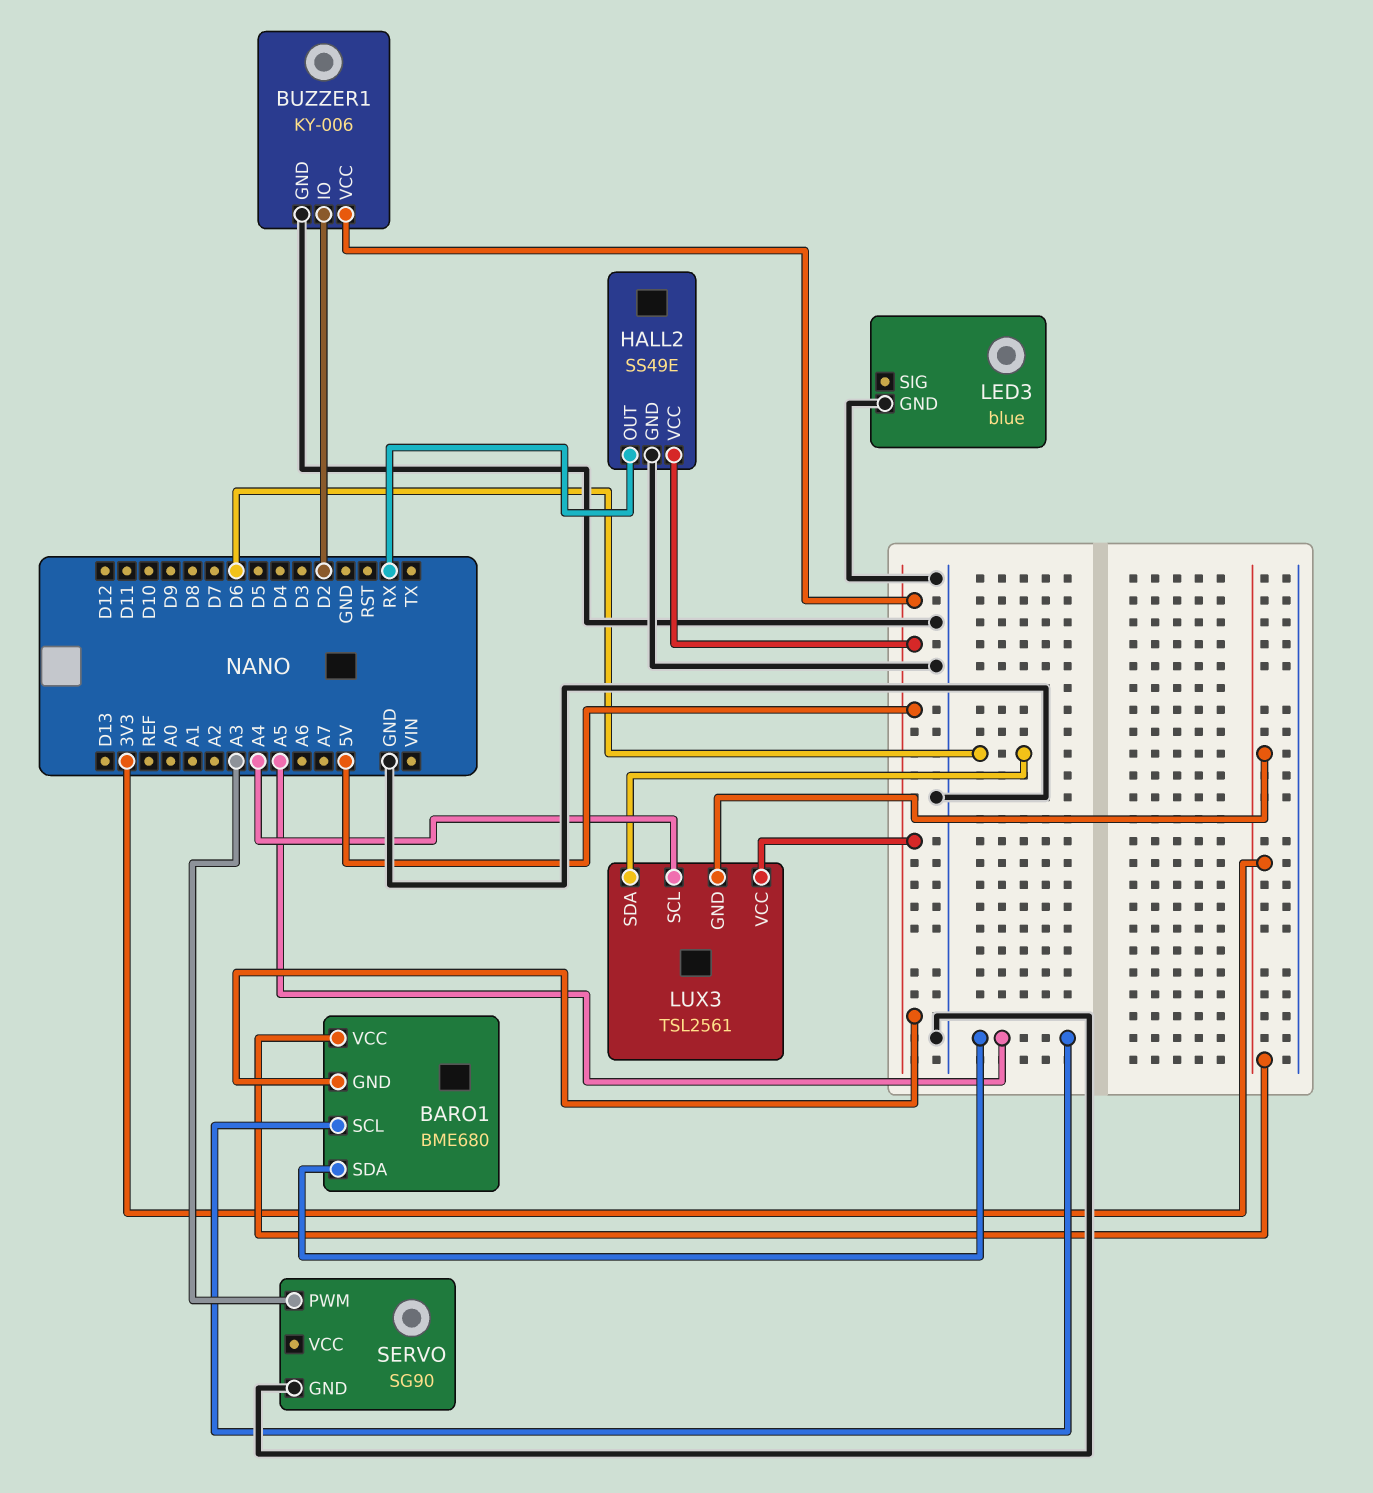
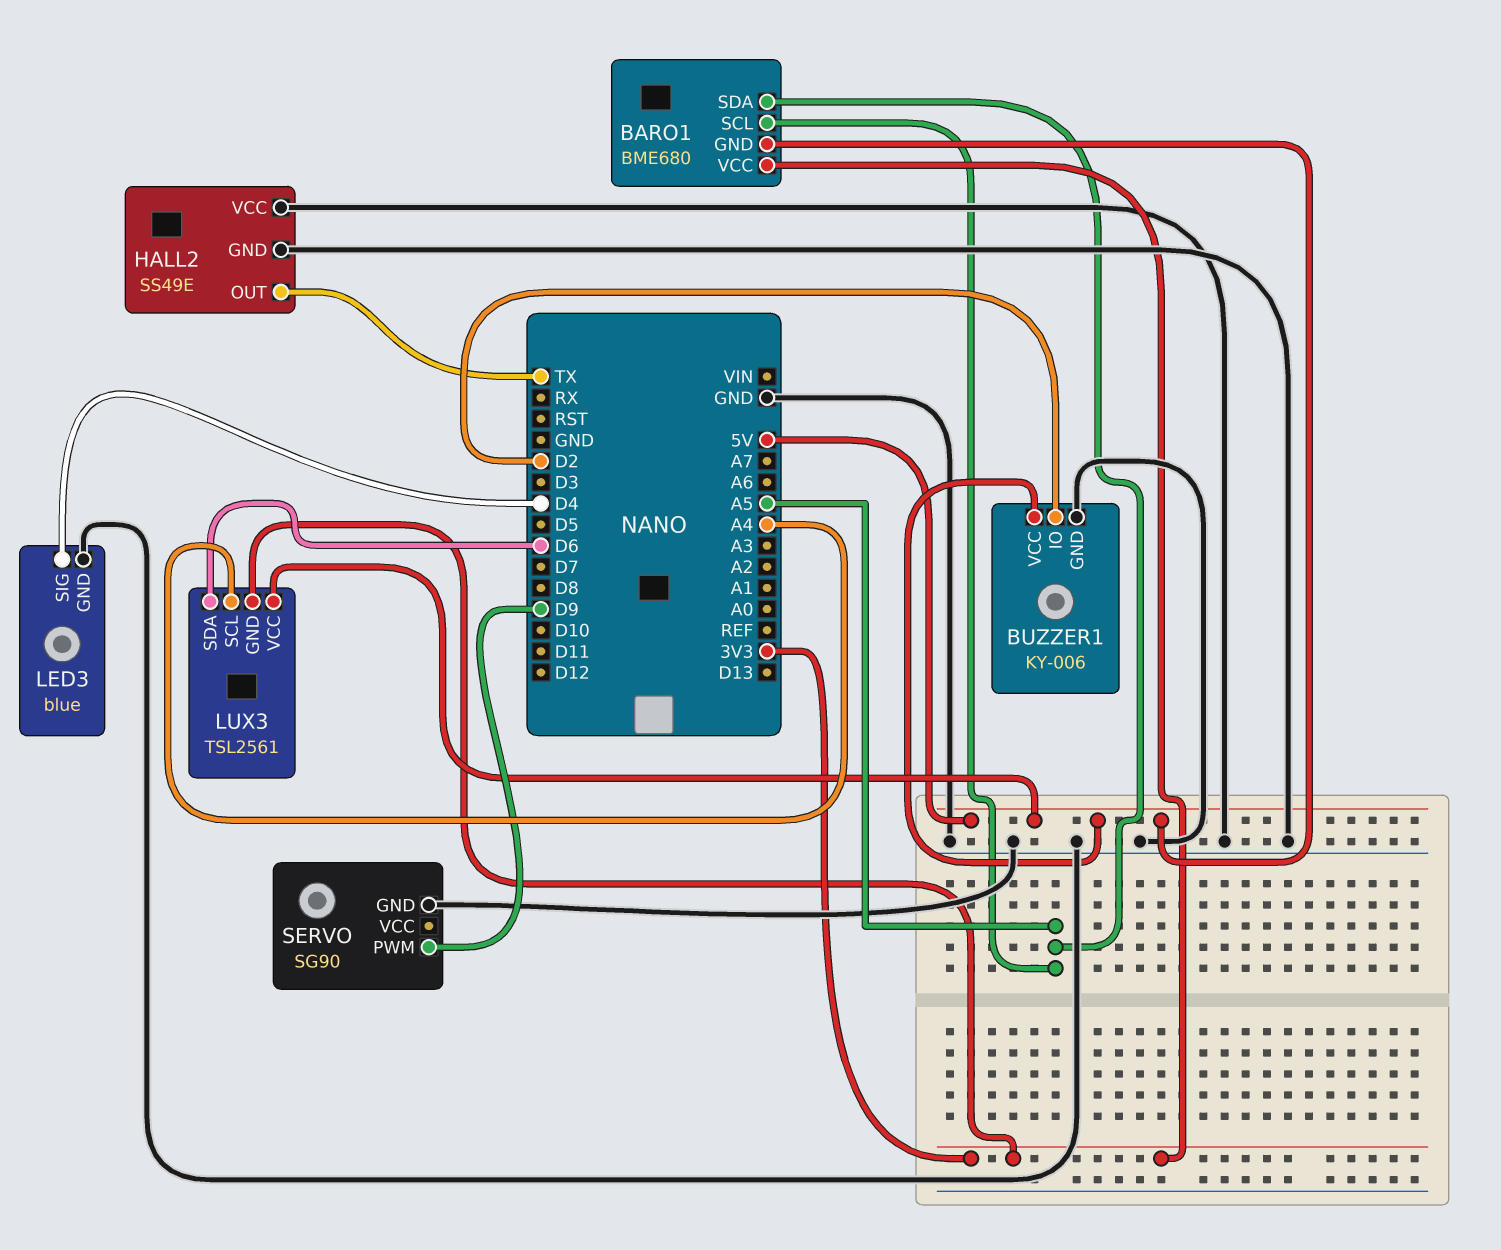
HALL2 pin OUT: RX -> TX
HALL2 pin VCC: 5V -> GND
LED3 pin SIG: none -> D4
SERVO pin PWM: A3 -> D9

